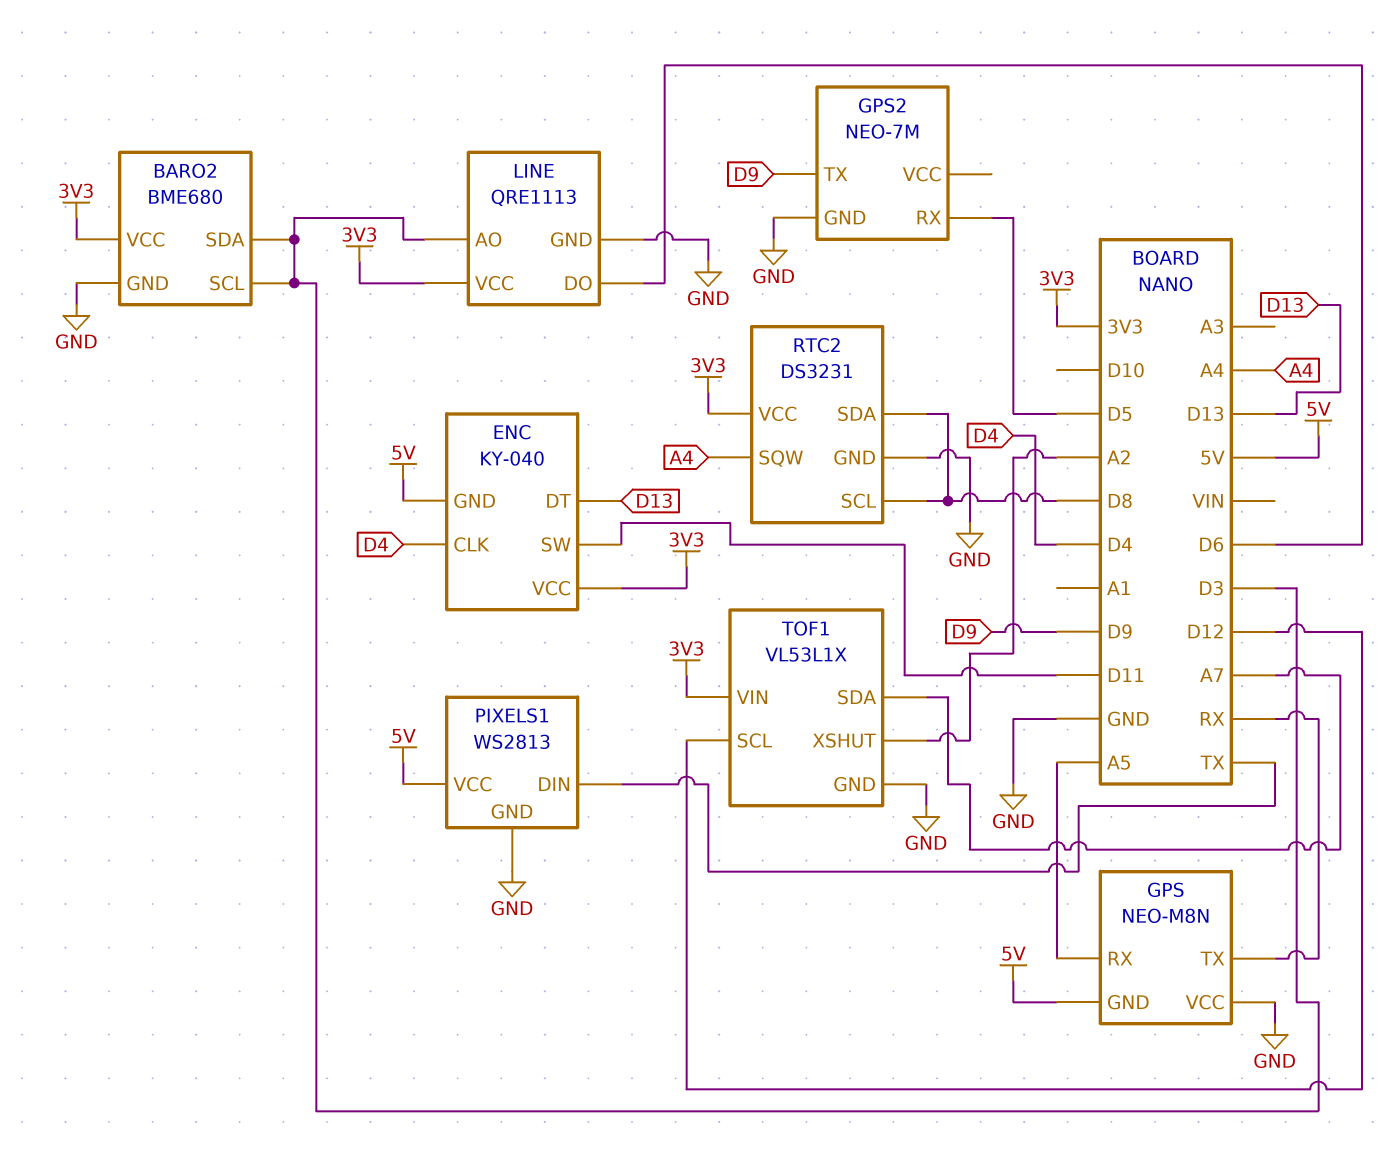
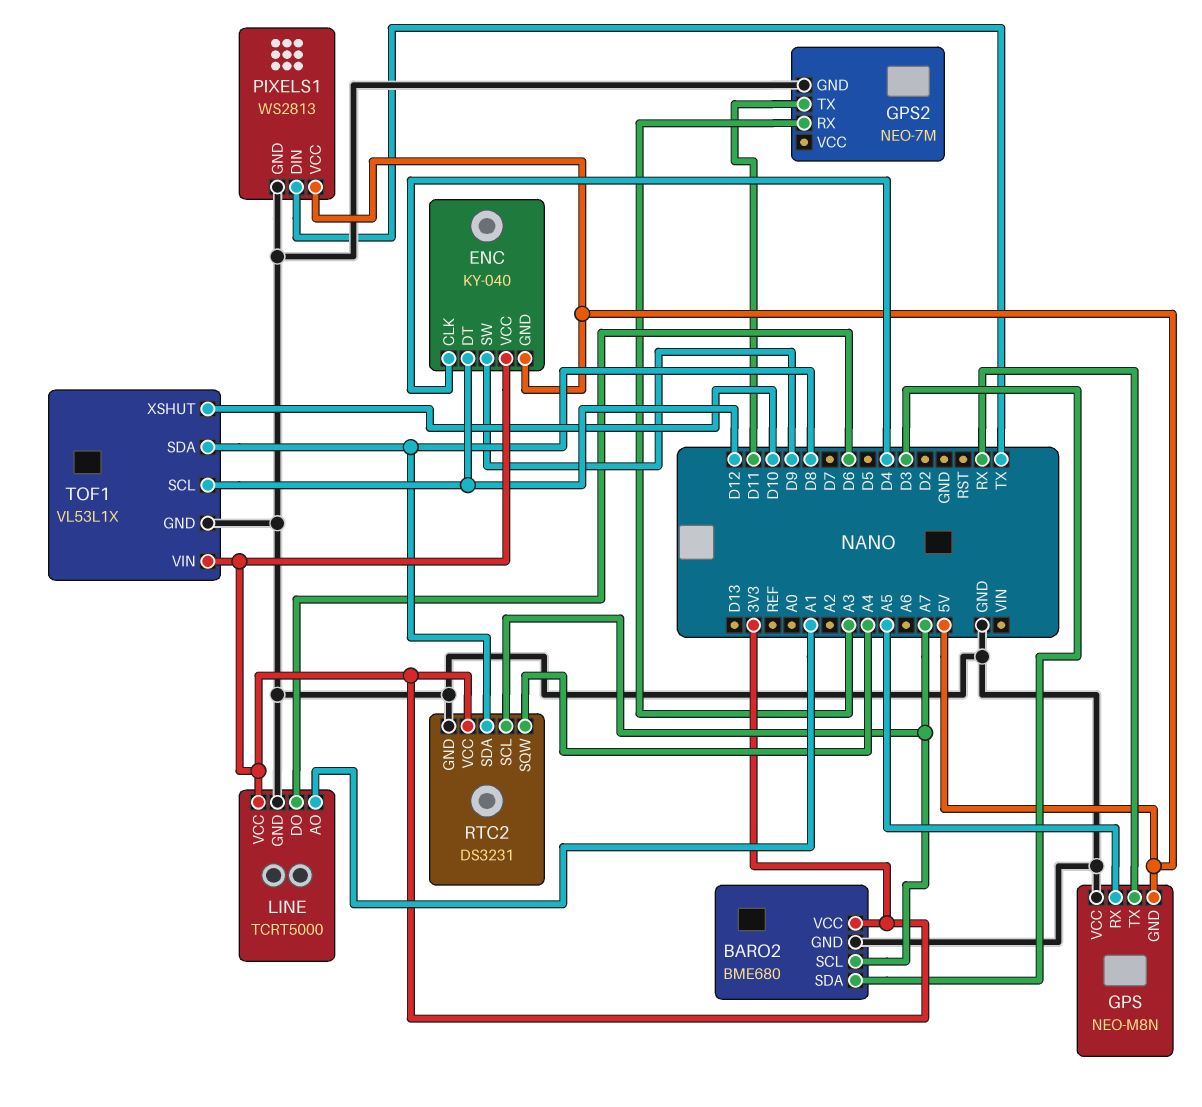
BARO2 pin SCL: D3 -> A7
ENC pin DT: D13 -> D12
ENC pin SW: D11 -> D9
GPS2 pin RX: D5 -> A3
GPS2 pin TX: D9 -> D11
LINE: QRE1113 -> TCRT5000
LINE pin AO: D3 -> A1
RTC2 pin SCL: D8 -> A7
TOF1 pin SDA: A7 -> D8
TOF1 pin XSHUT: A2 -> D10

